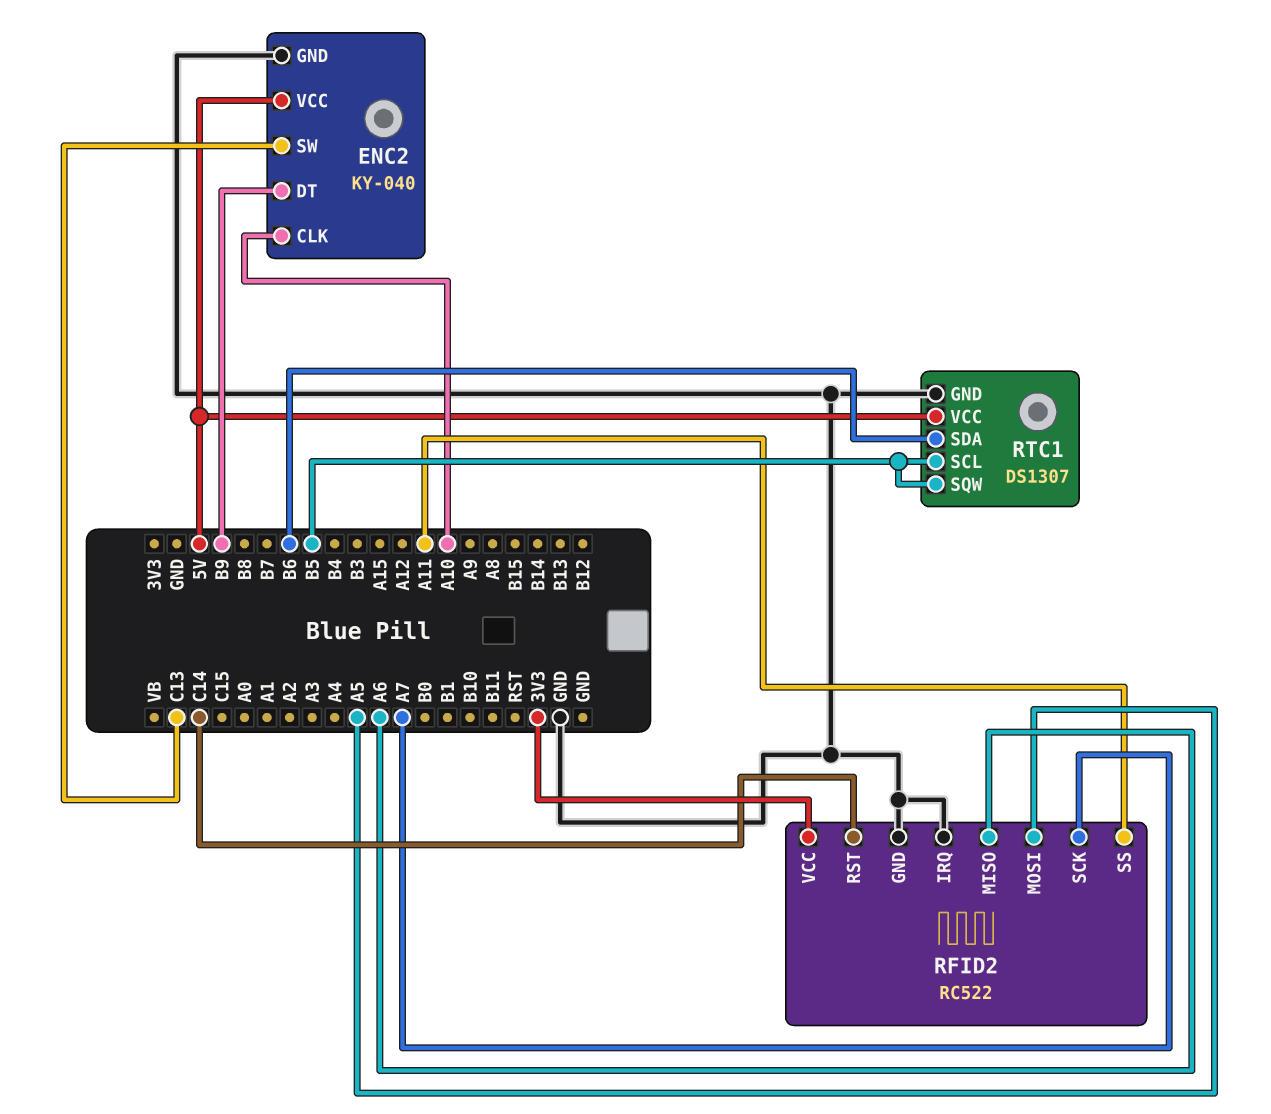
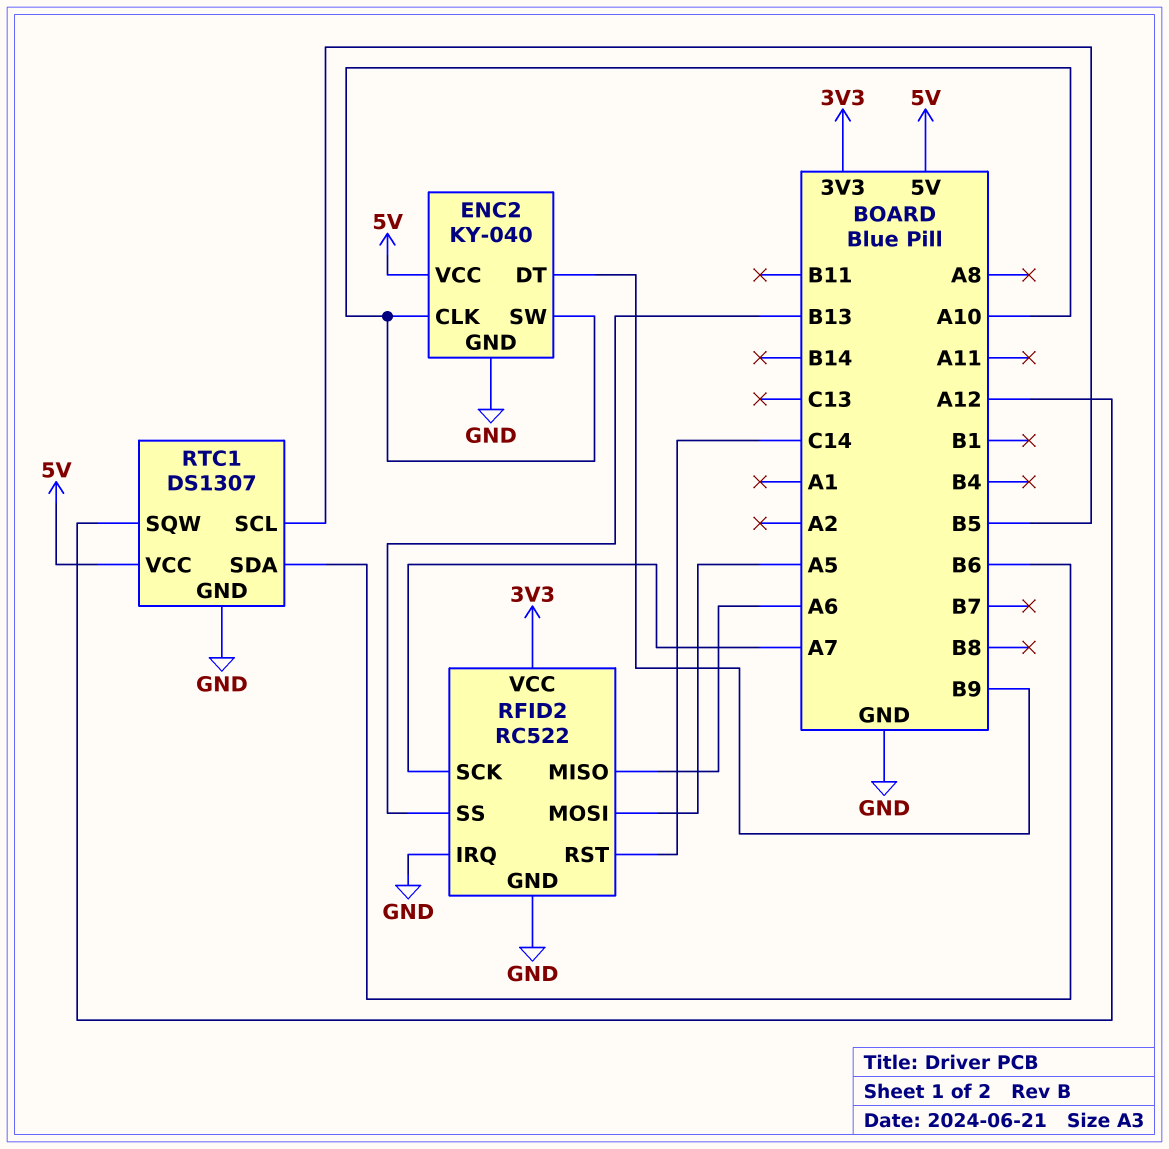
ENC2 pin SW: C13 -> A10
RFID2 pin SS: A11 -> B13
RTC1 pin SQW: B5 -> A12

